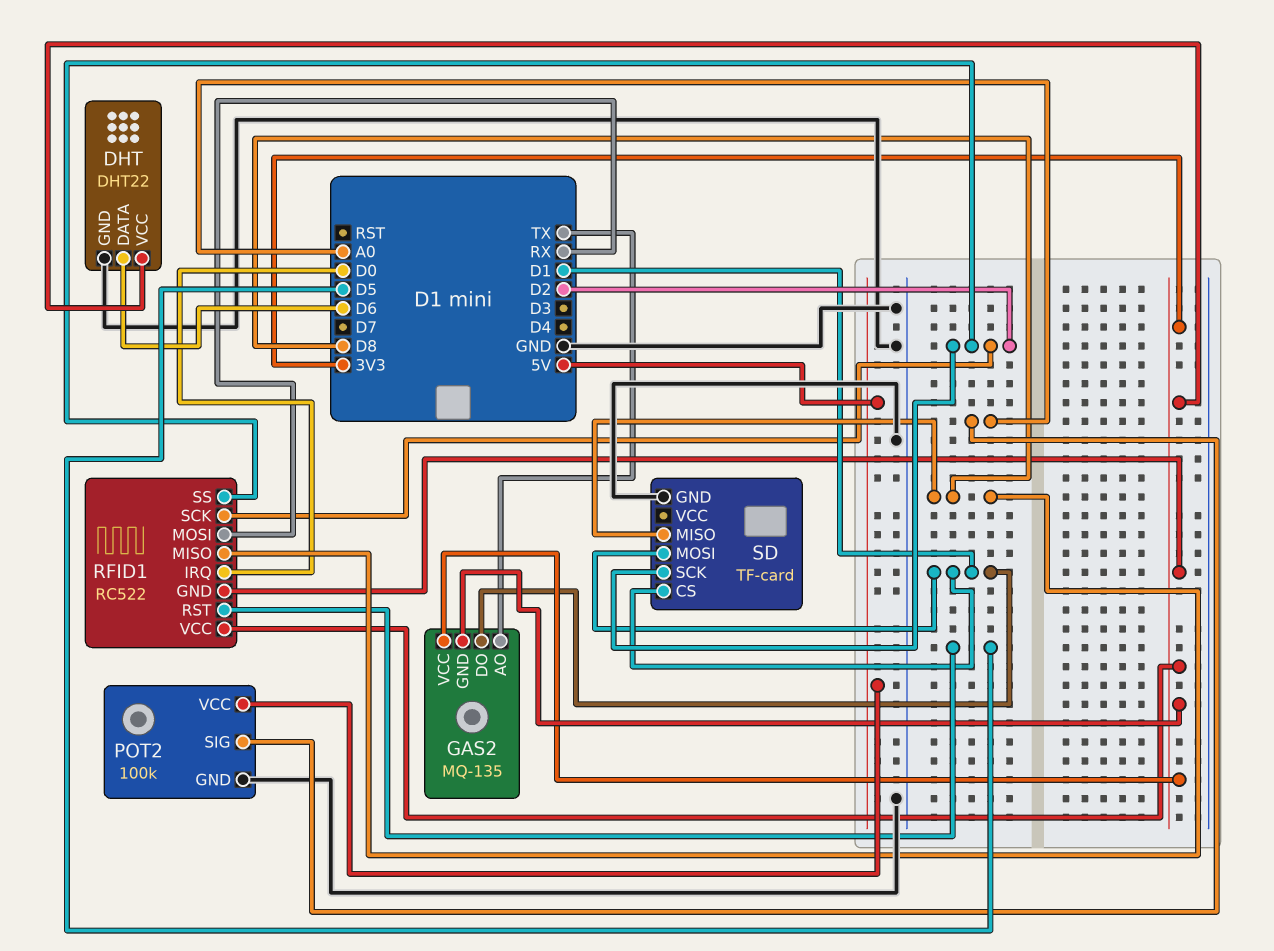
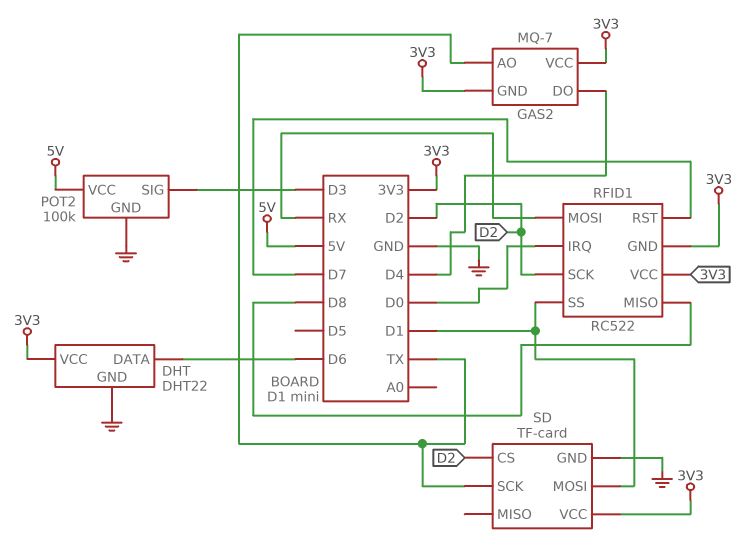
GAS2: MQ-135 -> MQ-7
GAS2 pin DO: D1 -> D4
POT2 pin SIG: A0 -> D3
RFID1 pin RST: D5 -> D7
RFID1 pin SS: D2 -> D1
SD pin CS: D1 -> D2
SD pin MISO: D8 -> none
SD pin SCK: D2 -> TX
SD pin VCC: none -> 3V3

